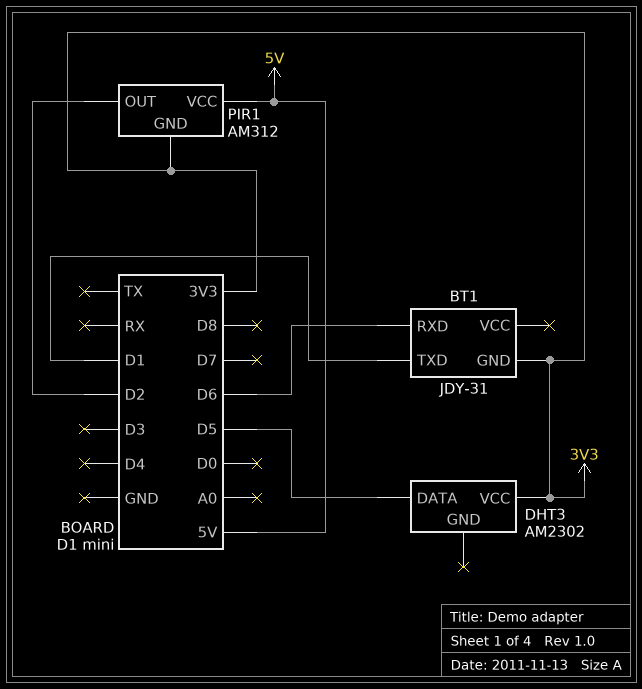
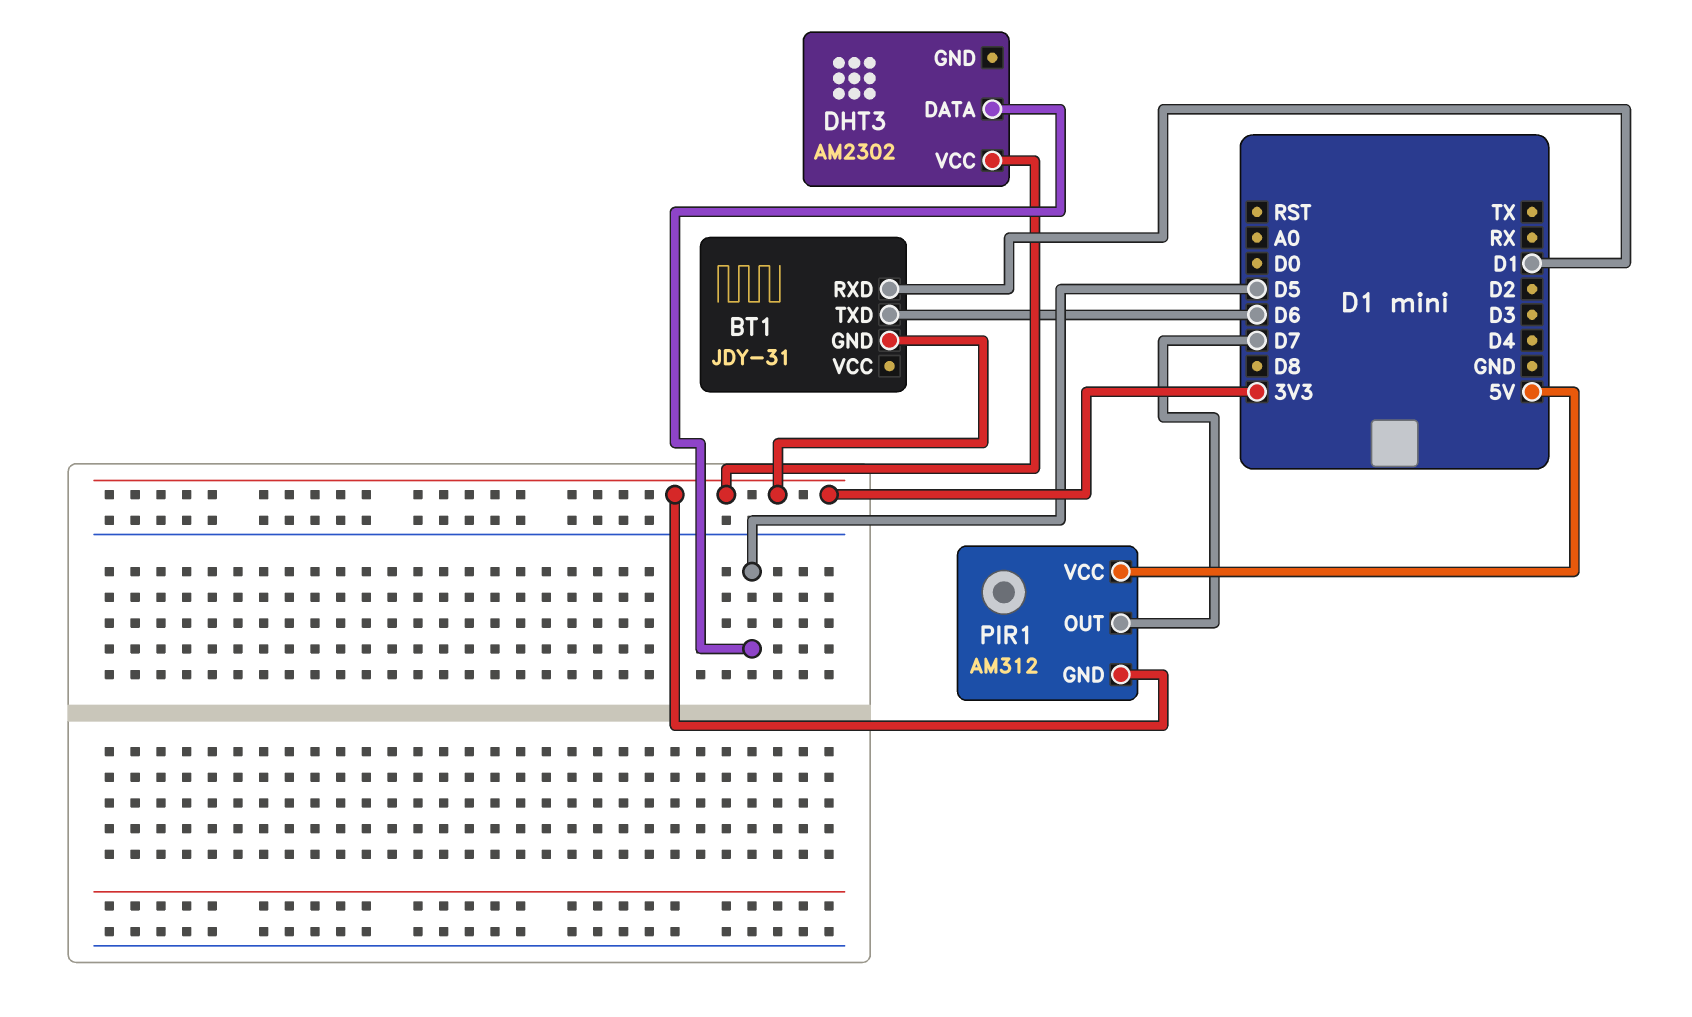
BT1 pin RXD: D6 -> D1
BT1 pin TXD: D1 -> D6
PIR1 pin OUT: D2 -> D7

